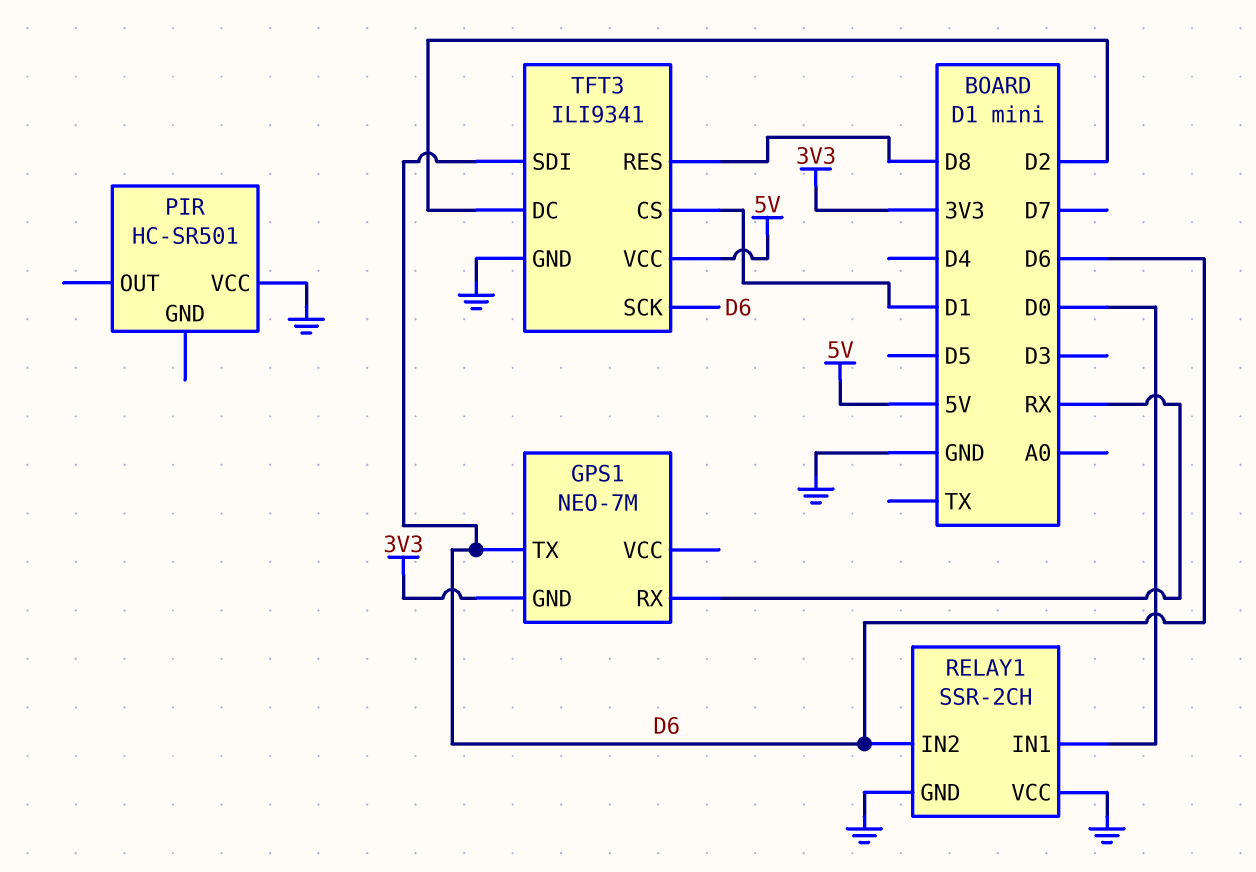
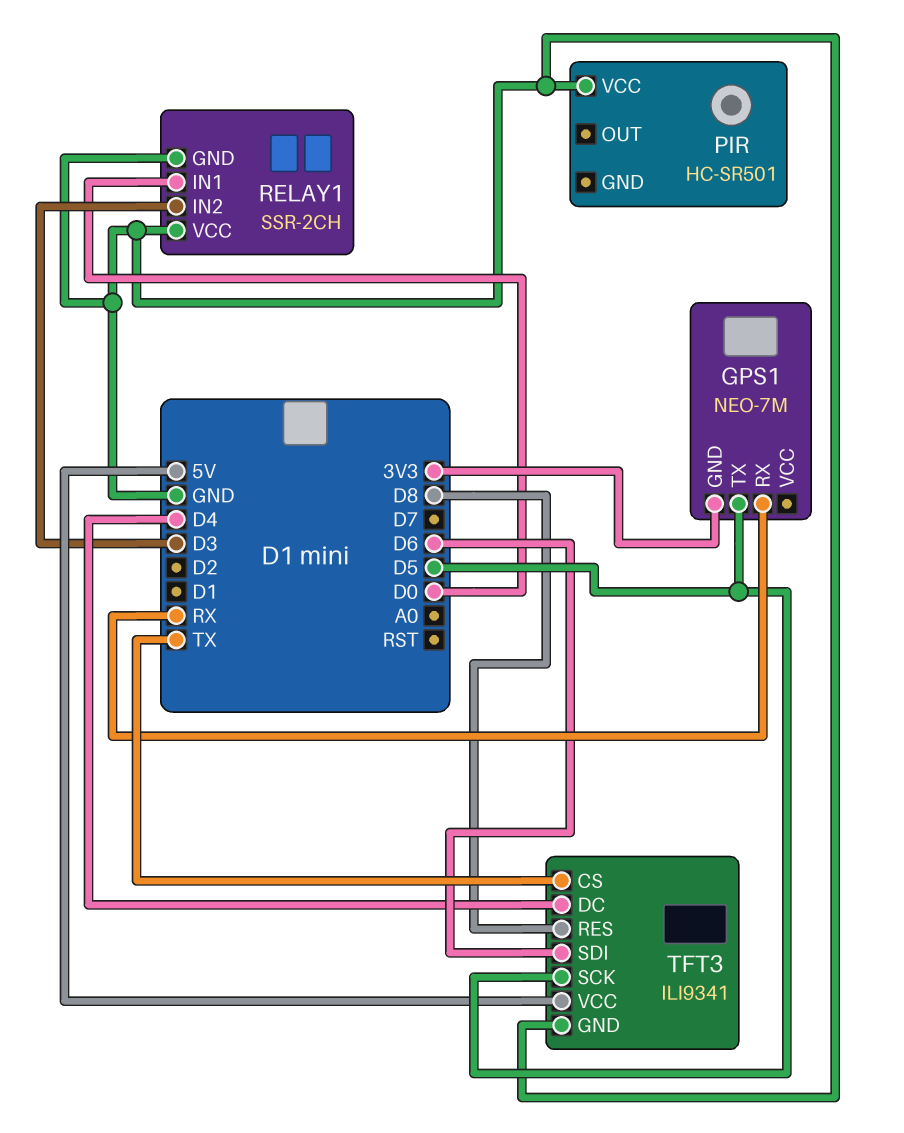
GPS1 pin TX: D6 -> D5
RELAY1 pin IN2: D6 -> D3
TFT3 pin CS: D1 -> TX
TFT3 pin DC: D2 -> D4
TFT3 pin SCK: D6 -> D5

